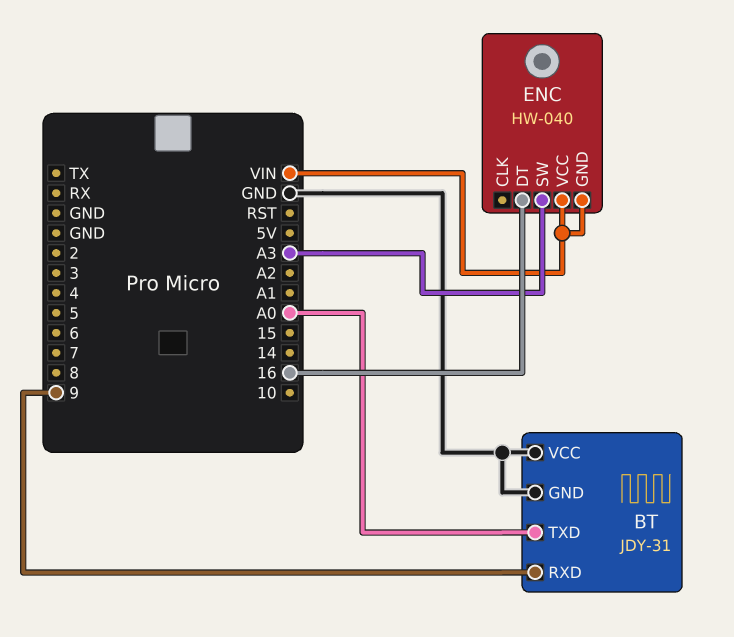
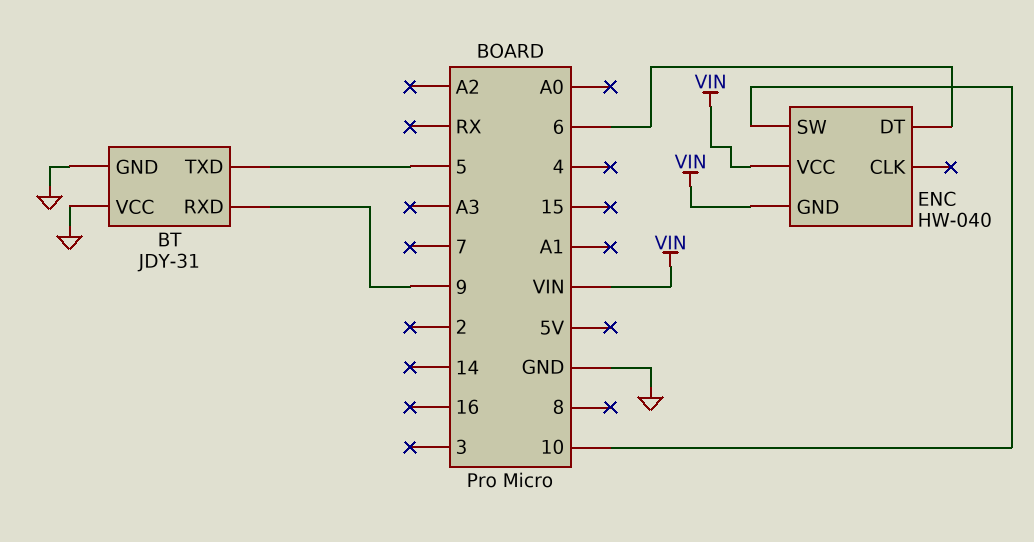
BT pin TXD: A0 -> 5
ENC pin DT: 16 -> 6
ENC pin SW: A3 -> 10

